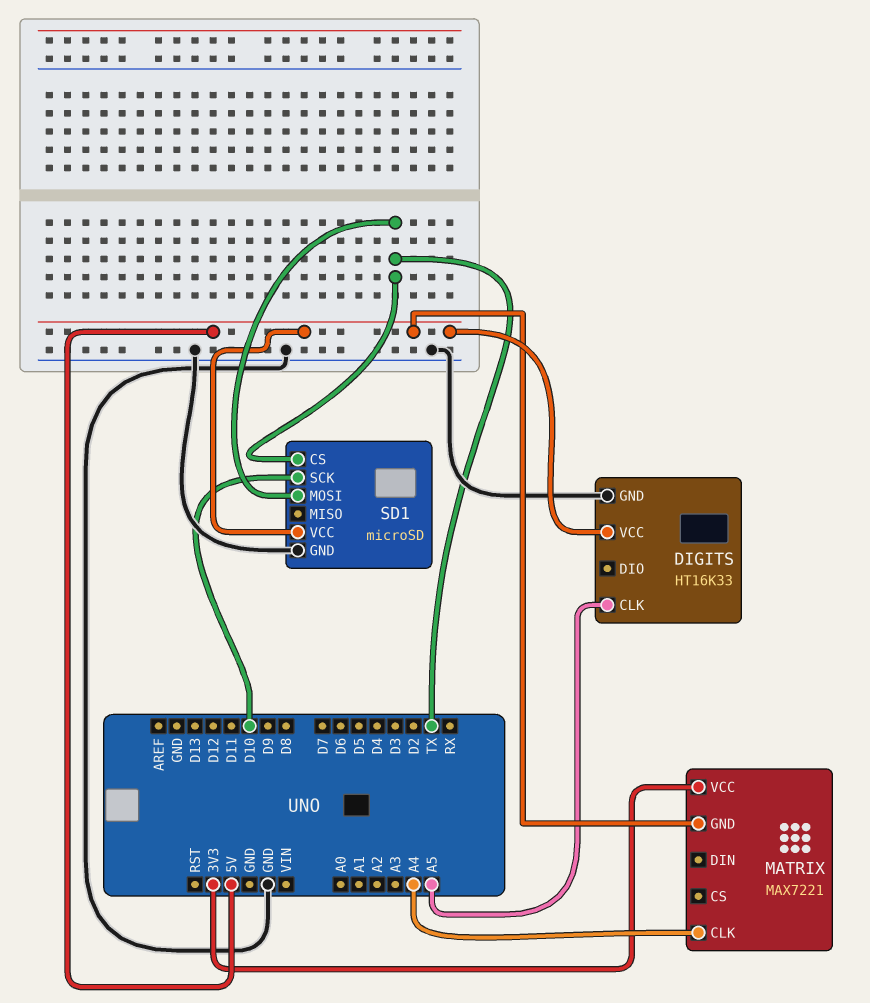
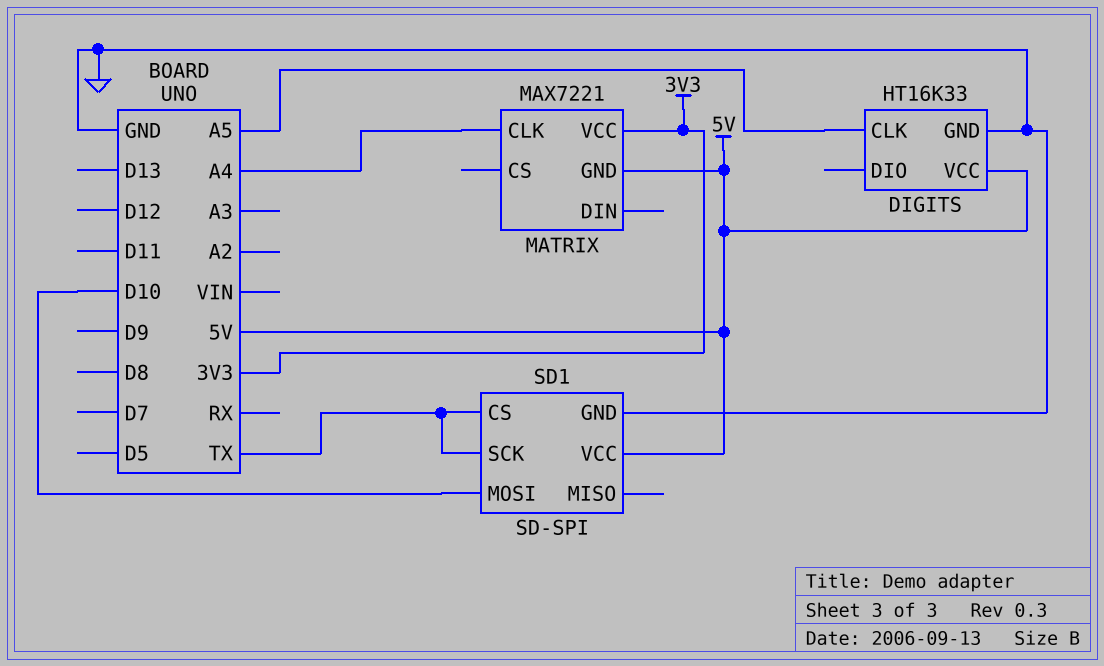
SD1: microSD -> SD-SPI
SD1 pin MOSI: TX -> D10
SD1 pin SCK: D10 -> TX

